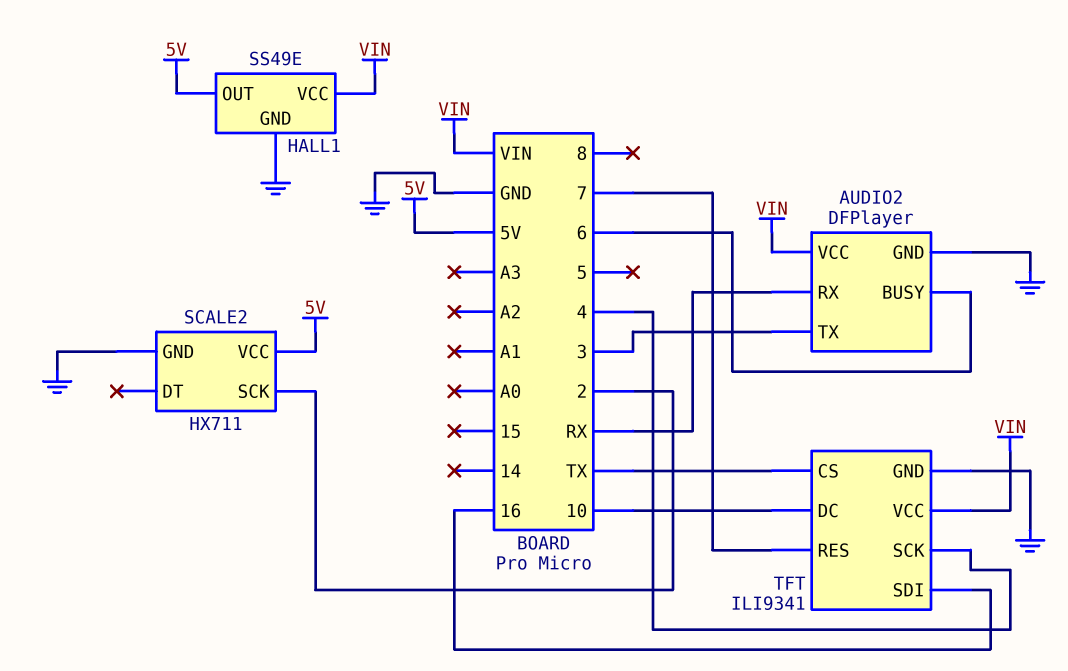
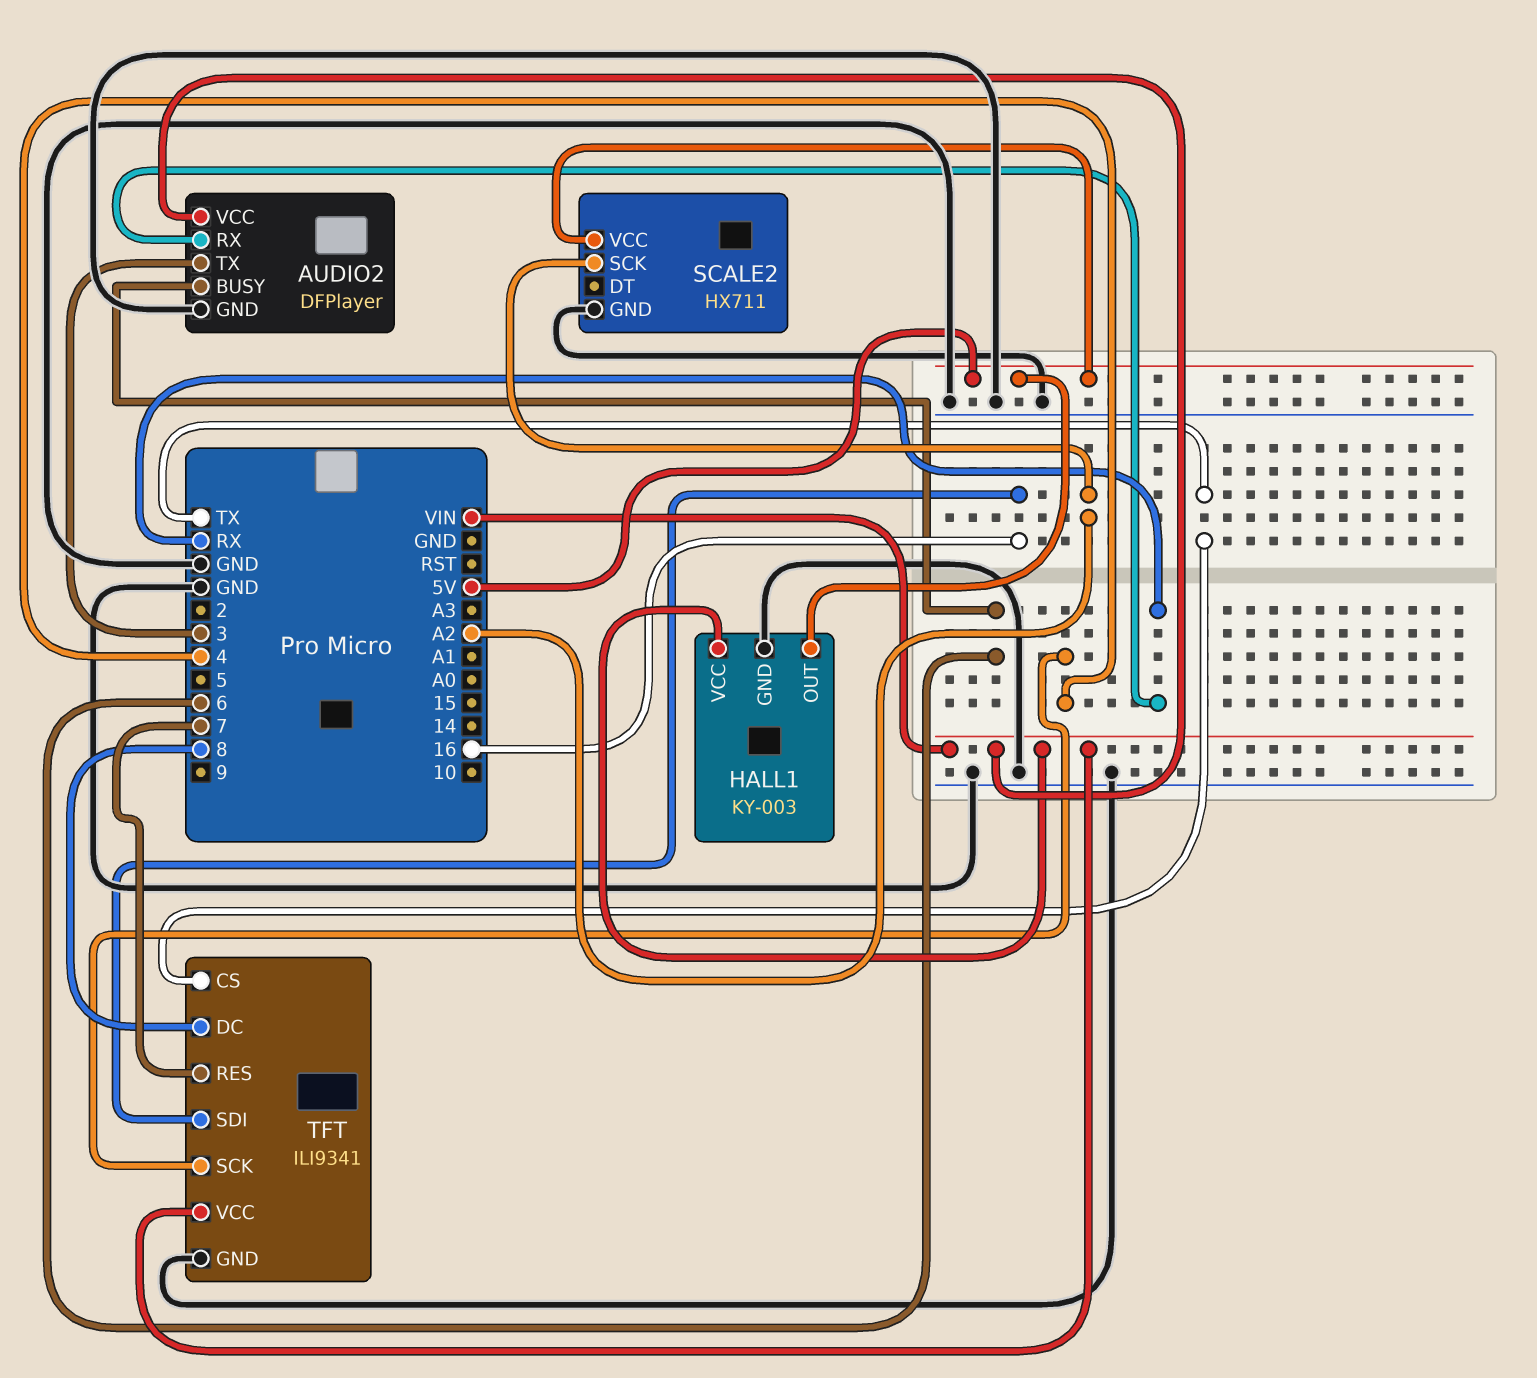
HALL1: SS49E -> KY-003
SCALE2 pin SCK: 2 -> A2
TFT pin DC: 10 -> 8

